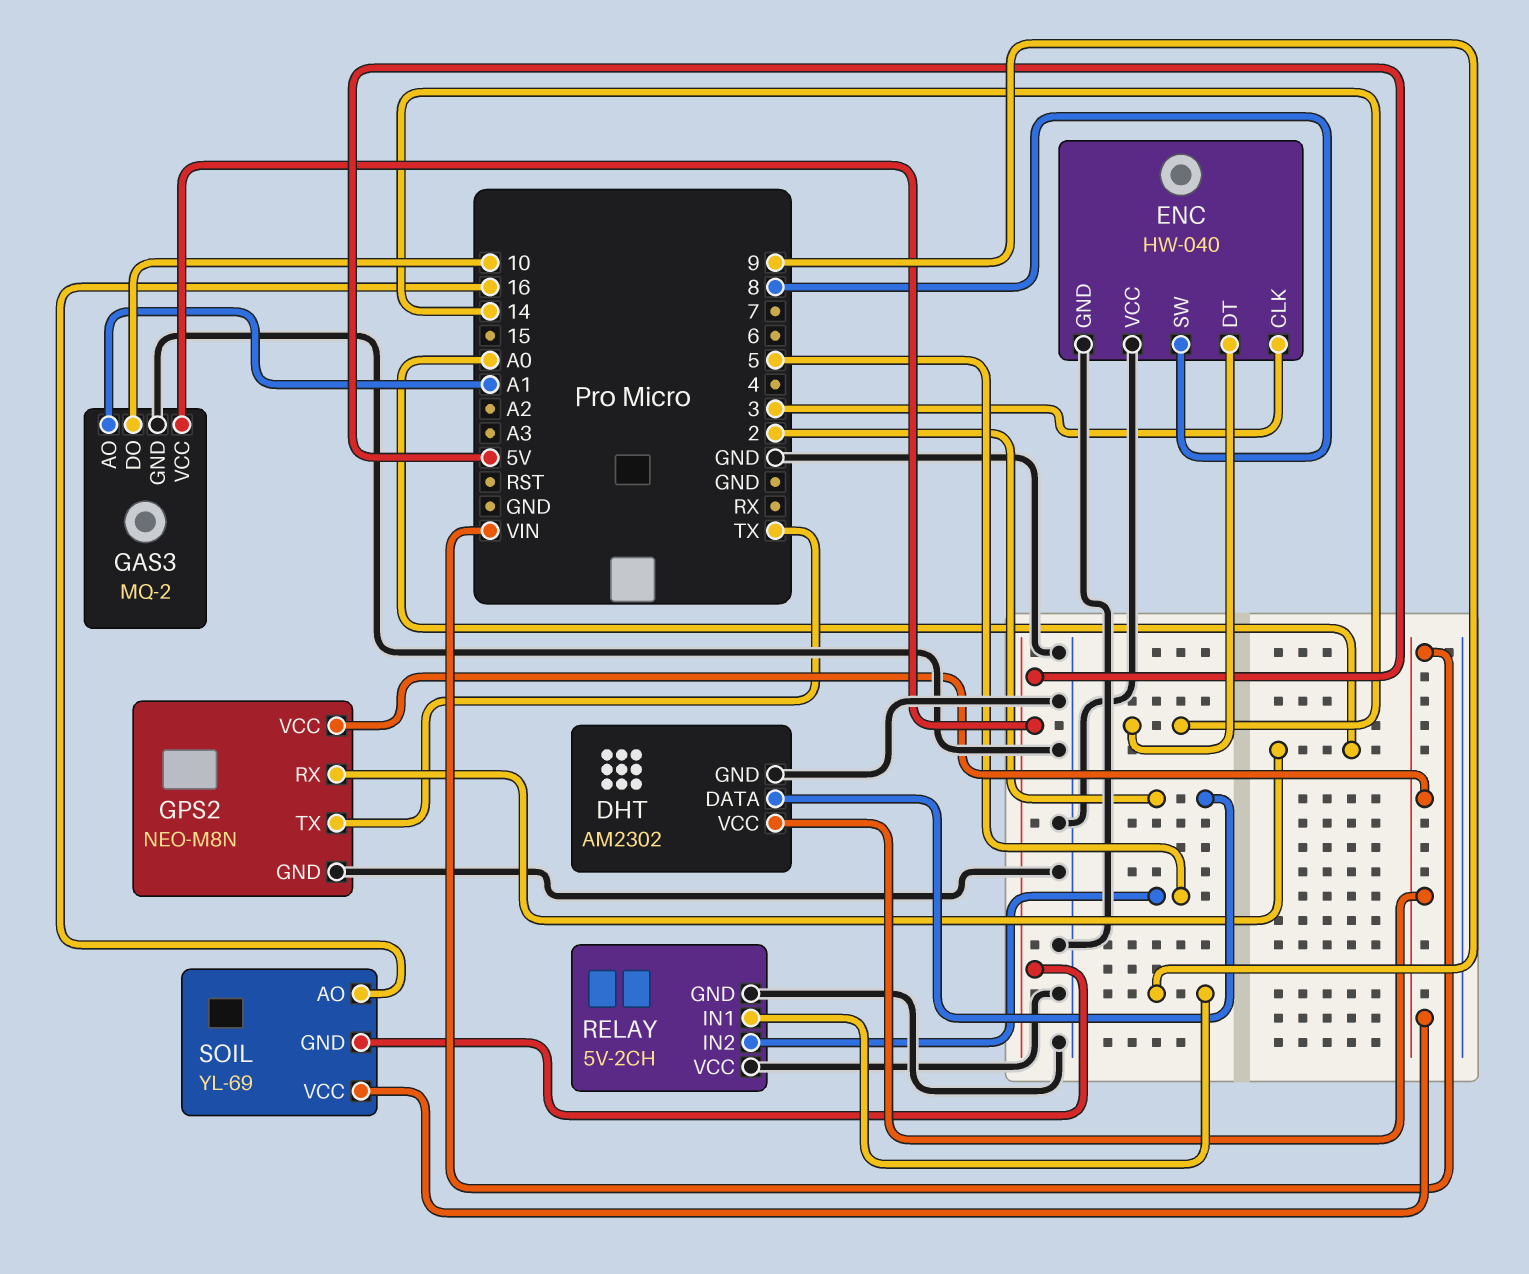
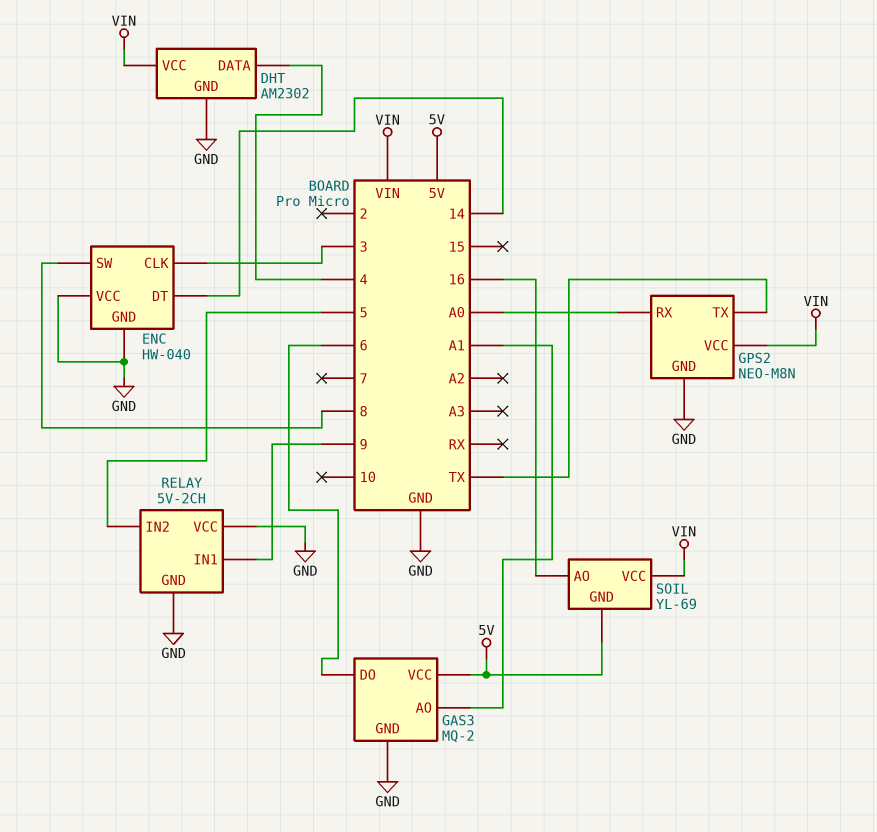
DHT pin DATA: 2 -> 4
GAS3 pin DO: 10 -> 6

